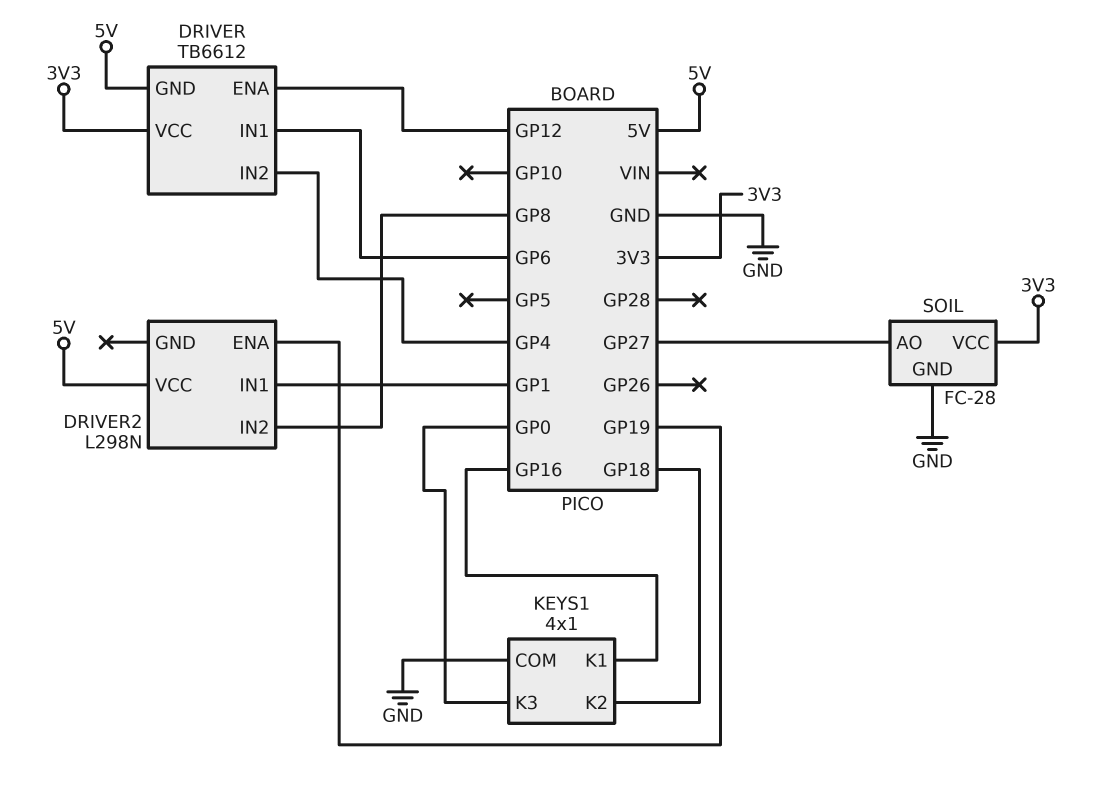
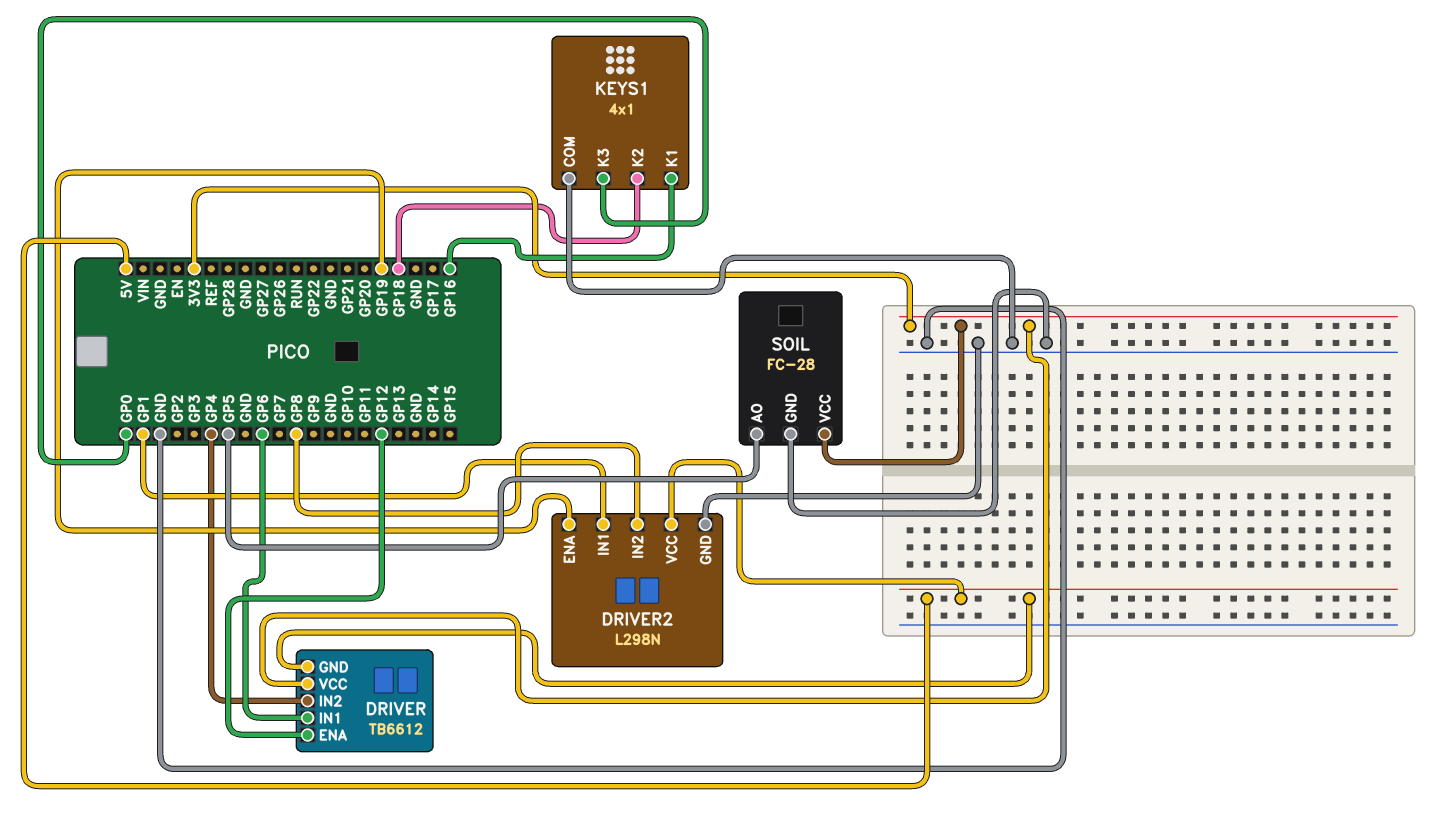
DRIVER2 pin GND: none -> GND
SOIL pin AO: GP27 -> GP5

